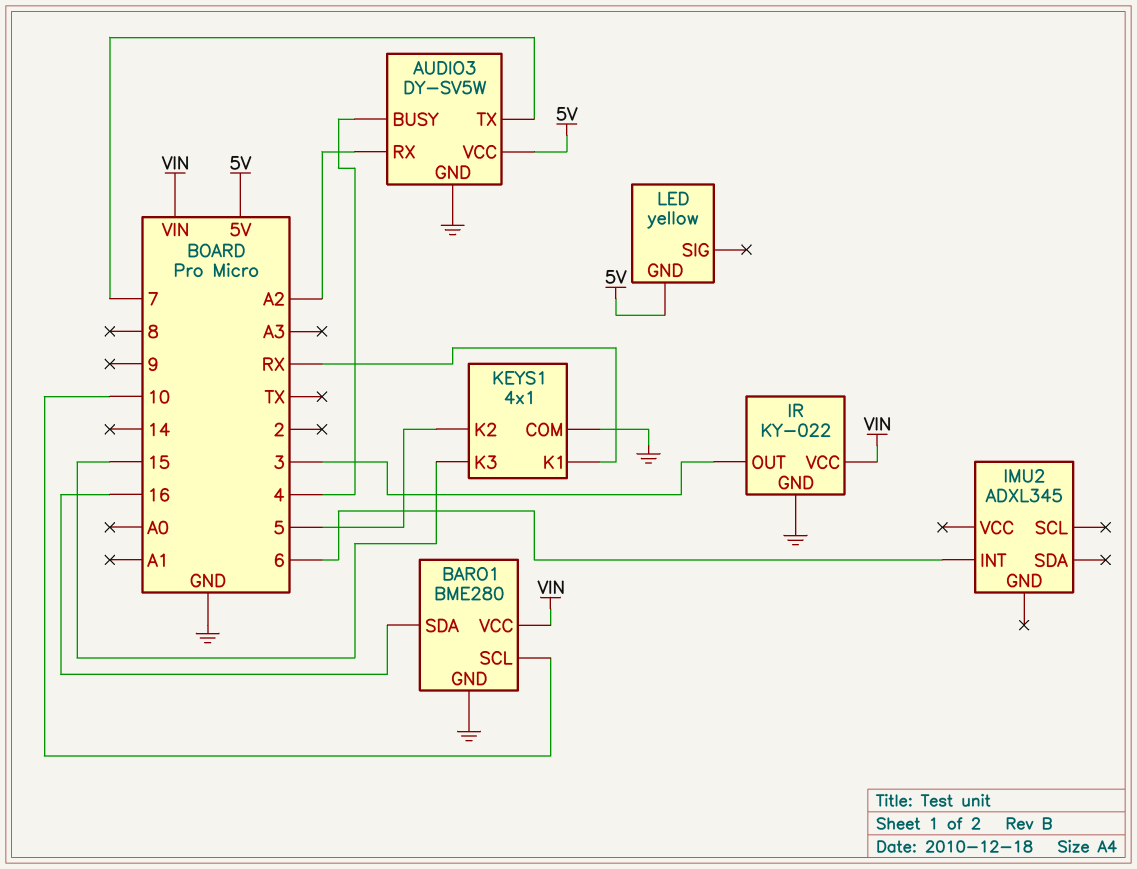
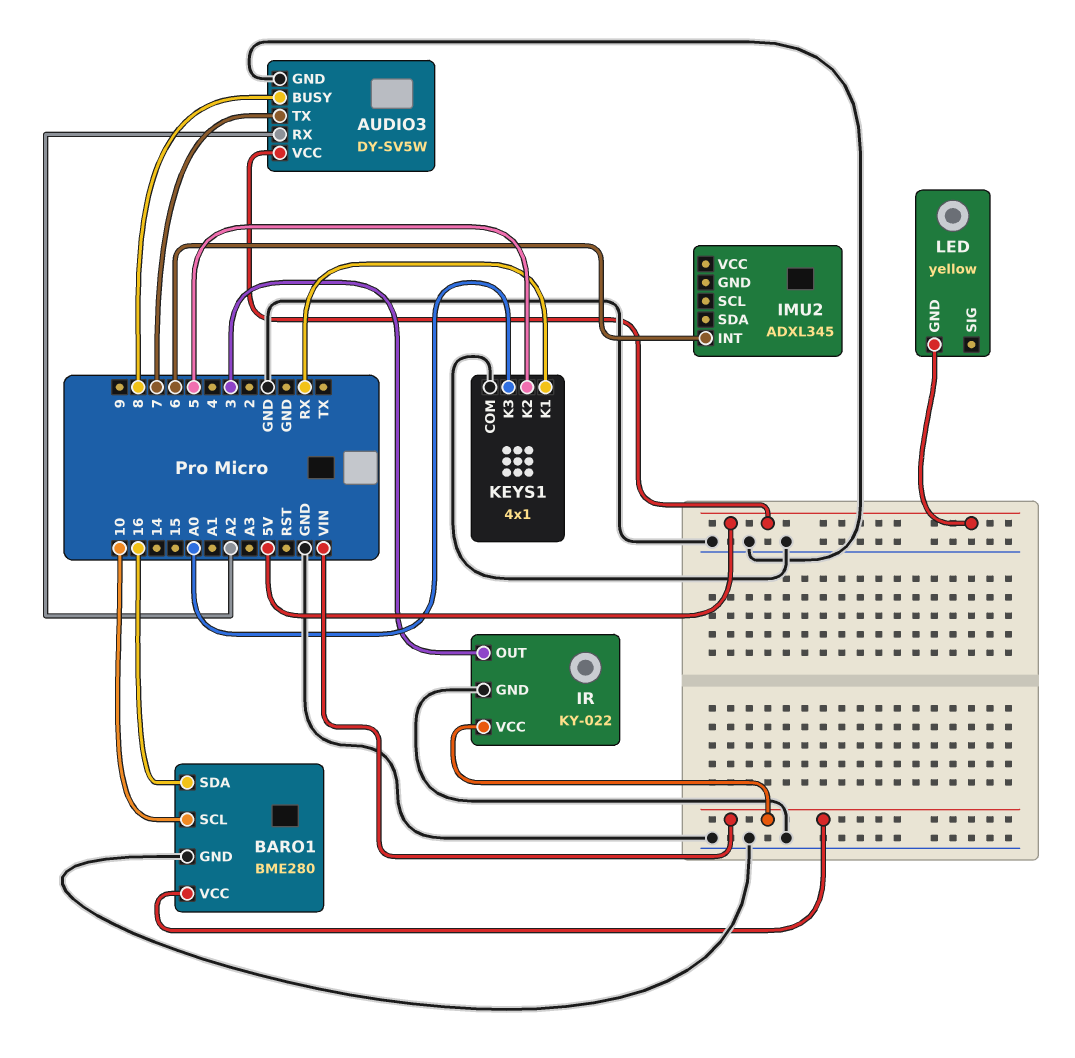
AUDIO3 pin BUSY: 4 -> 8
KEYS1 pin K3: 15 -> A0

